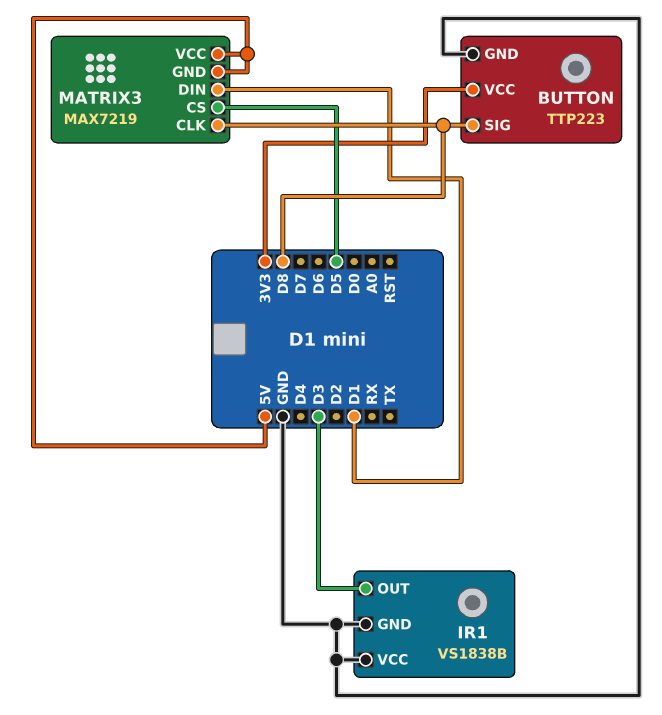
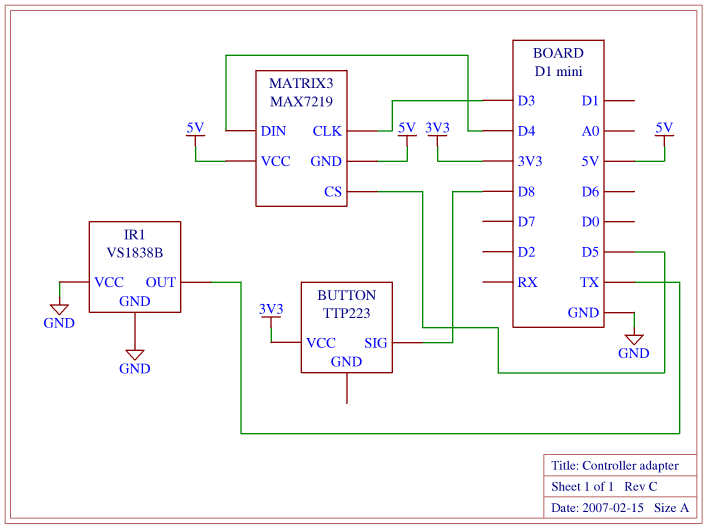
BUTTON pin GND: GND -> none
IR1 pin OUT: D3 -> TX
MATRIX3 pin CLK: D8 -> D3
MATRIX3 pin DIN: D1 -> D4

